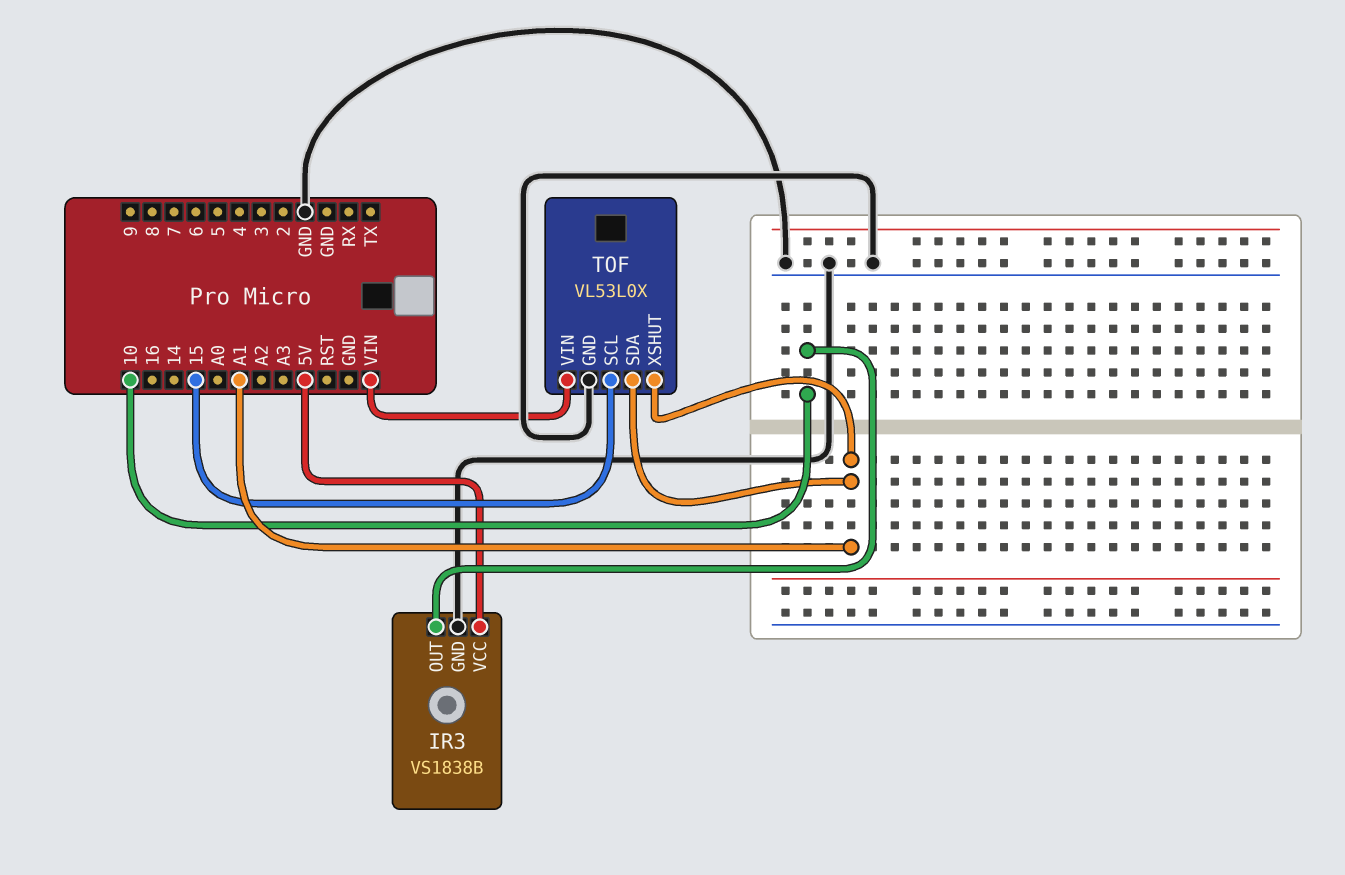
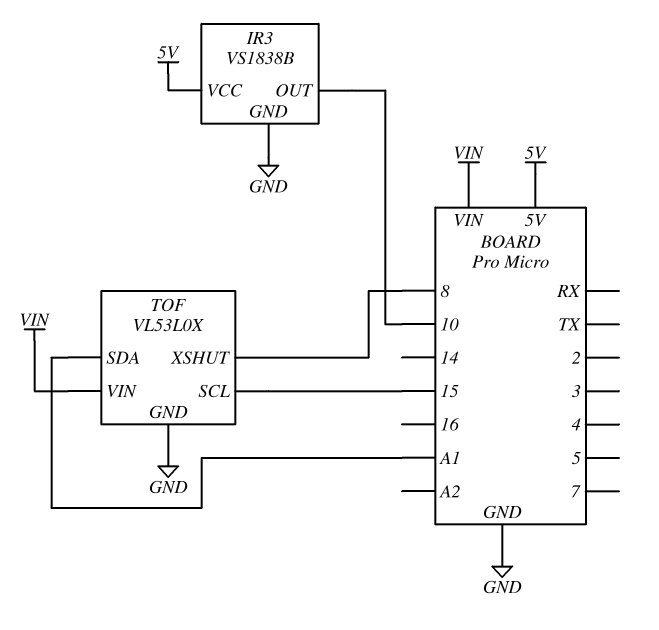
TOF pin XSHUT: A1 -> 8

